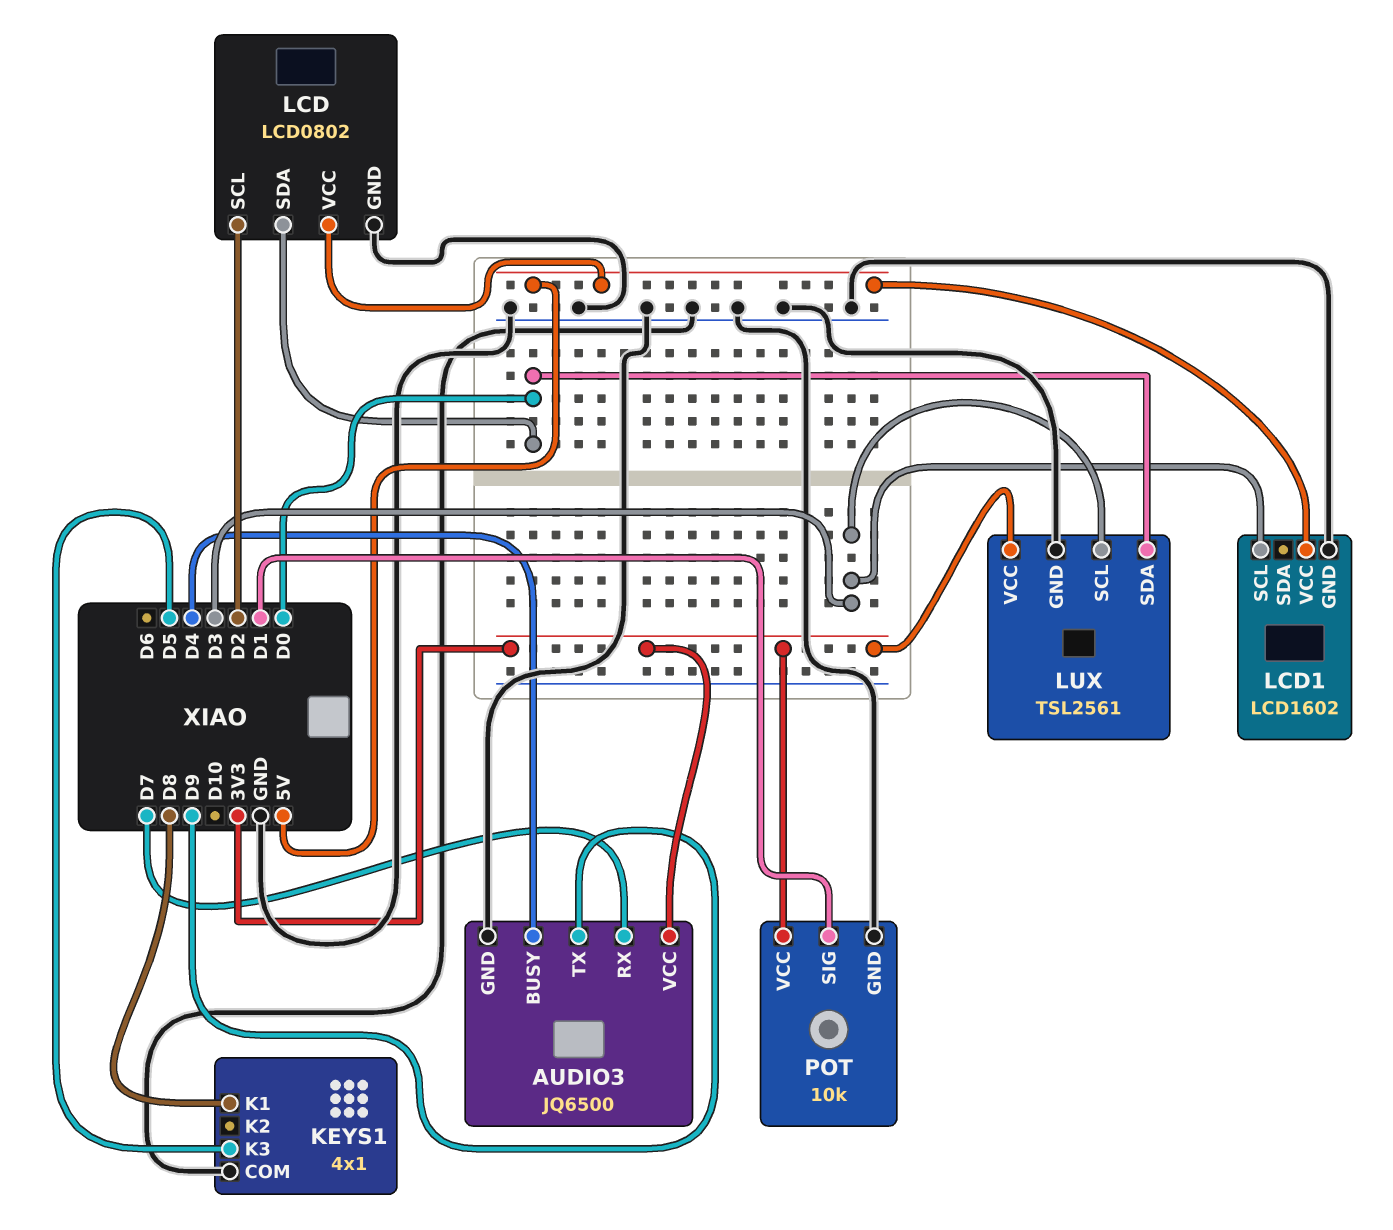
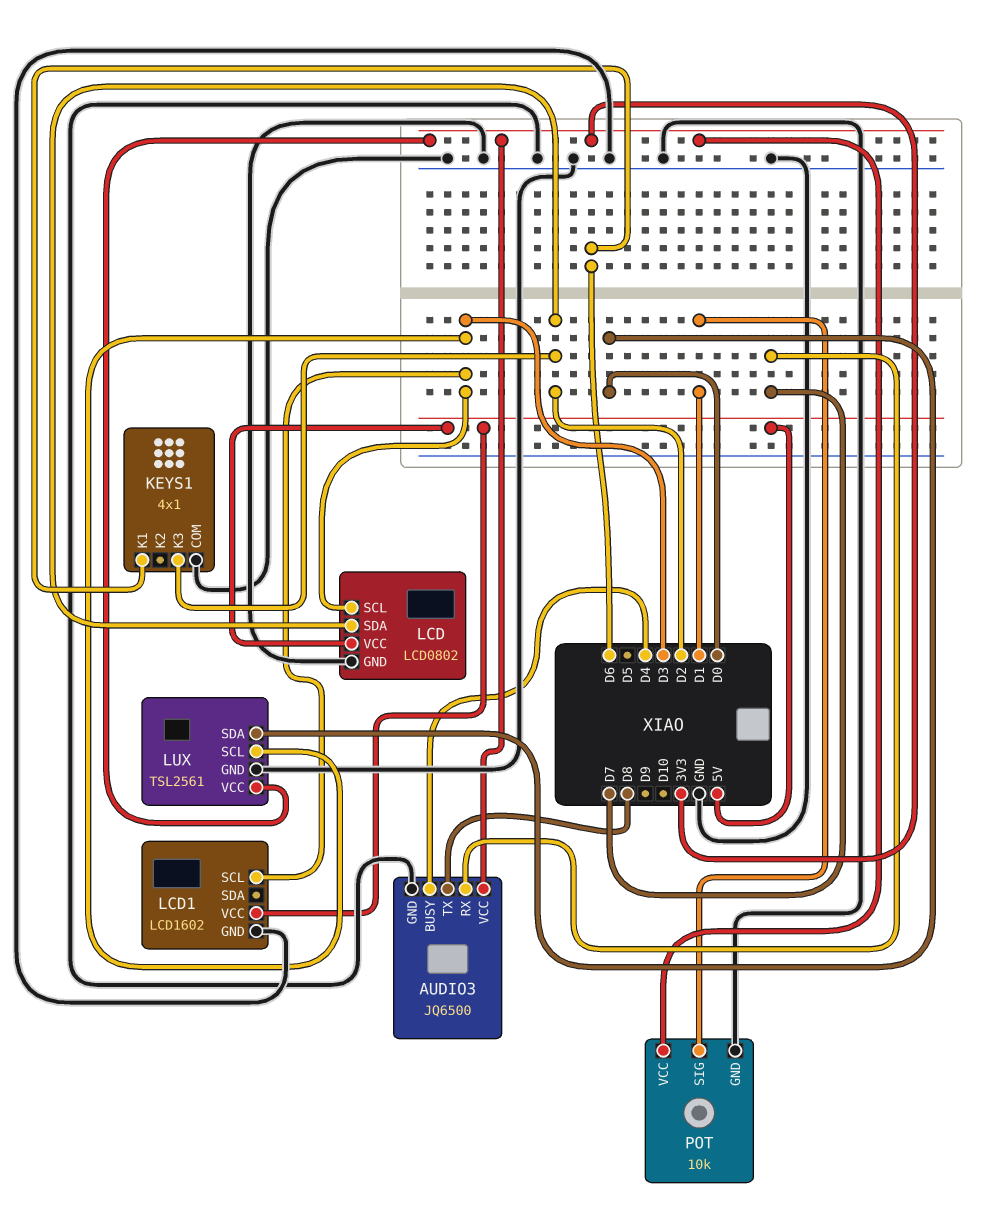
AUDIO3 pin TX: D9 -> D8
KEYS1 pin K1: D8 -> D6
KEYS1 pin K3: D5 -> D2
LCD pin SCL: D2 -> D3
LCD pin SDA: D0 -> D2

